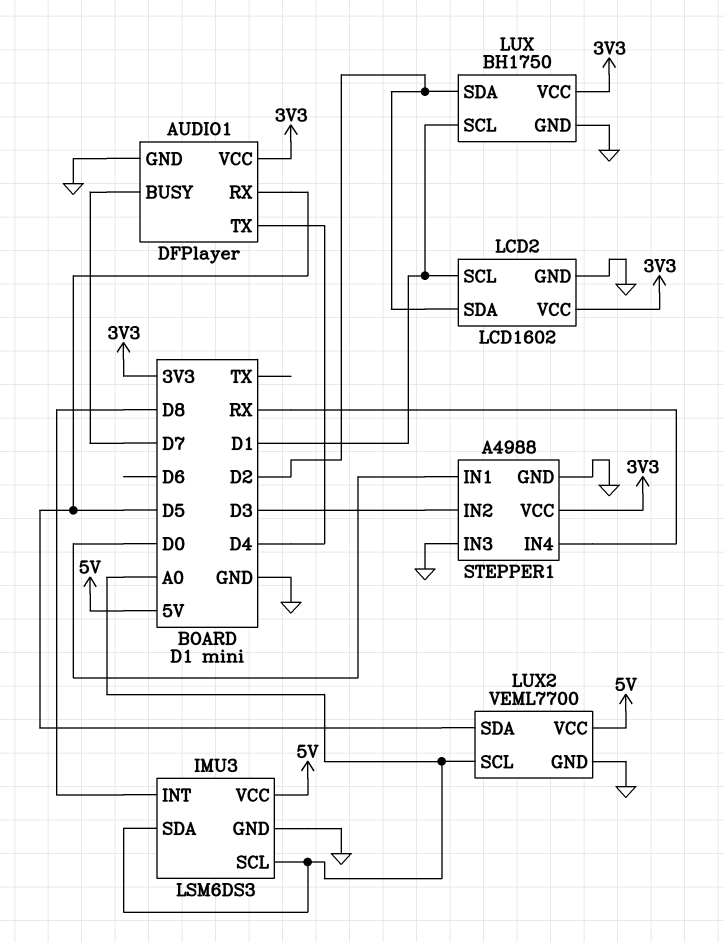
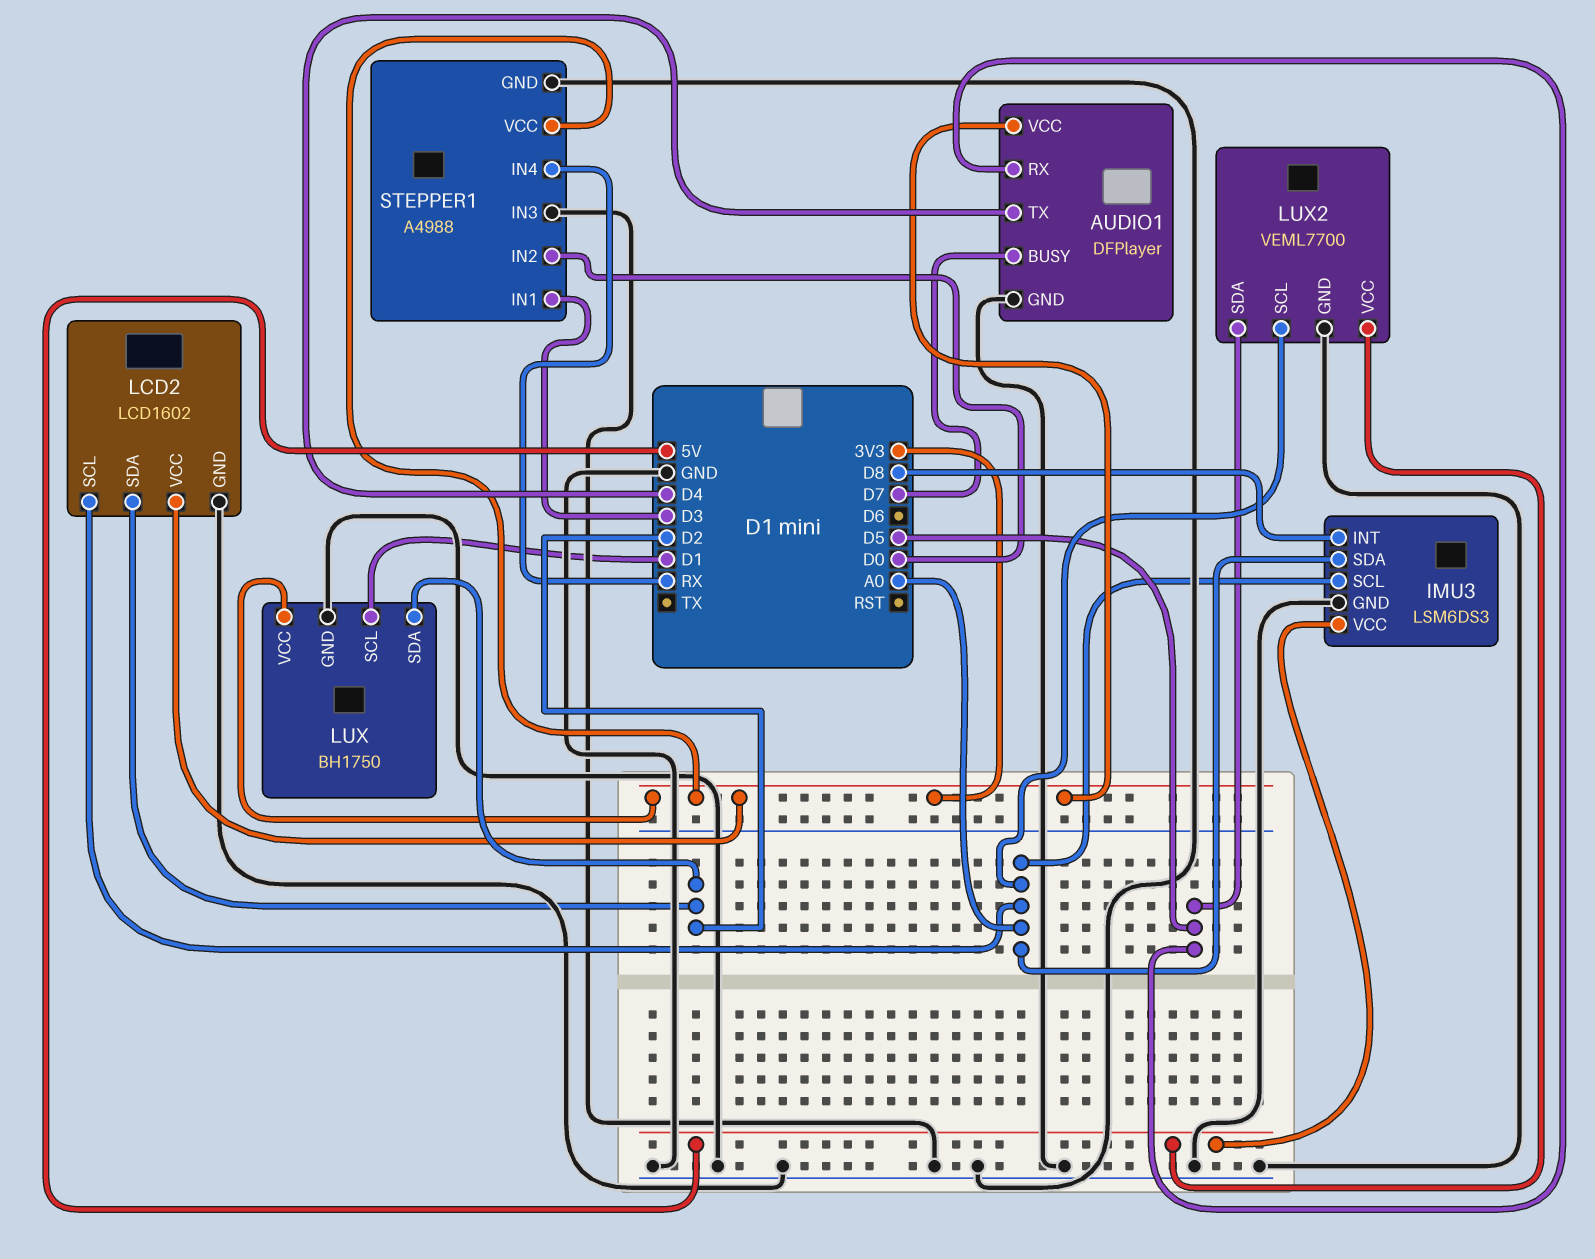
LCD2 pin SCL: D1 -> A0
STEPPER1 pin IN1: D0 -> D3
STEPPER1 pin IN2: D3 -> D0

